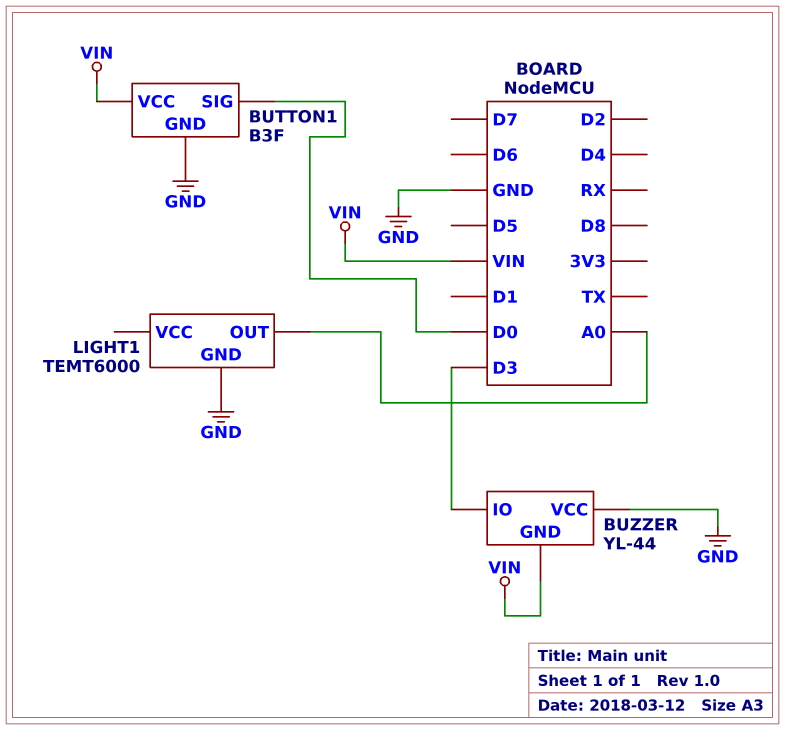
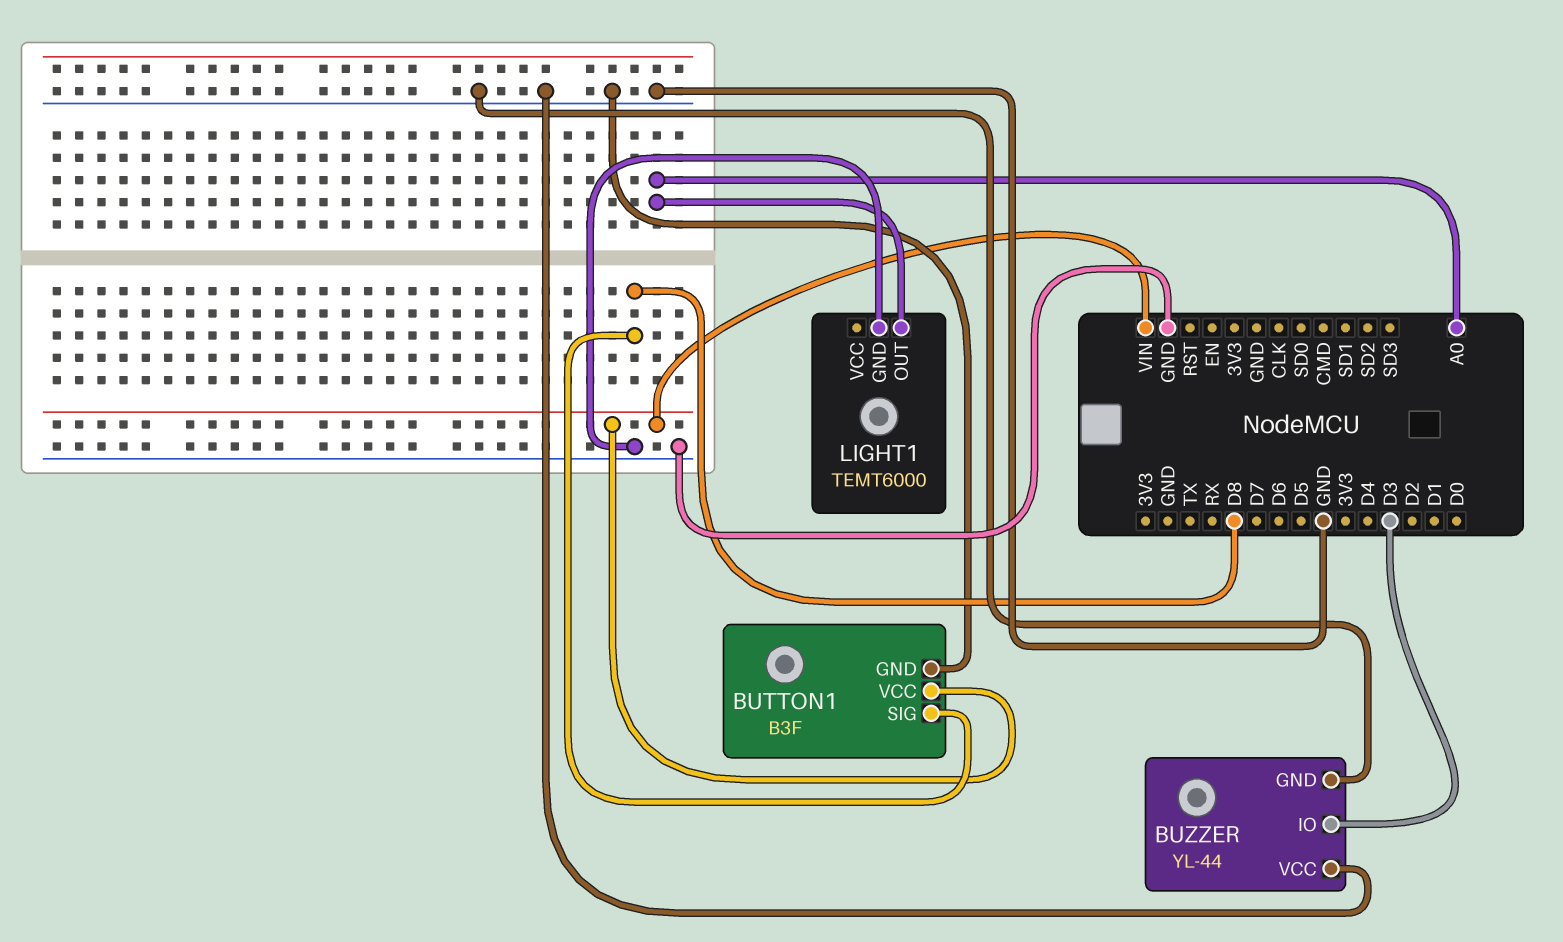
BUTTON1 pin SIG: D0 -> D8
BUZZER pin GND: VIN -> GND

